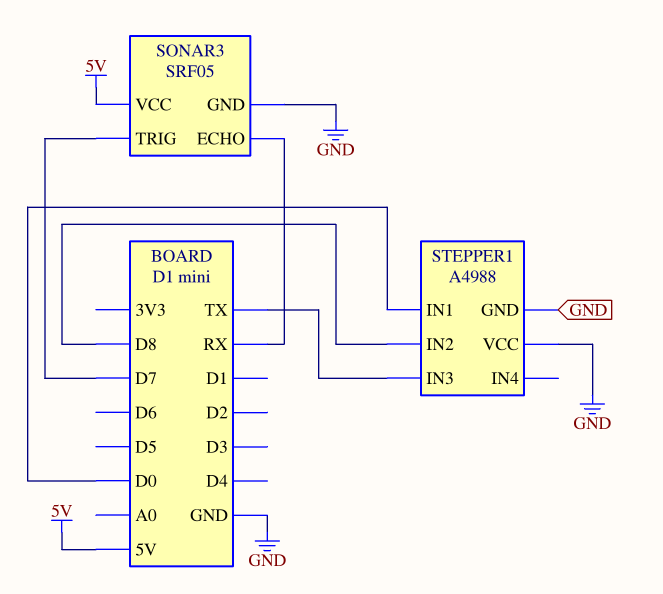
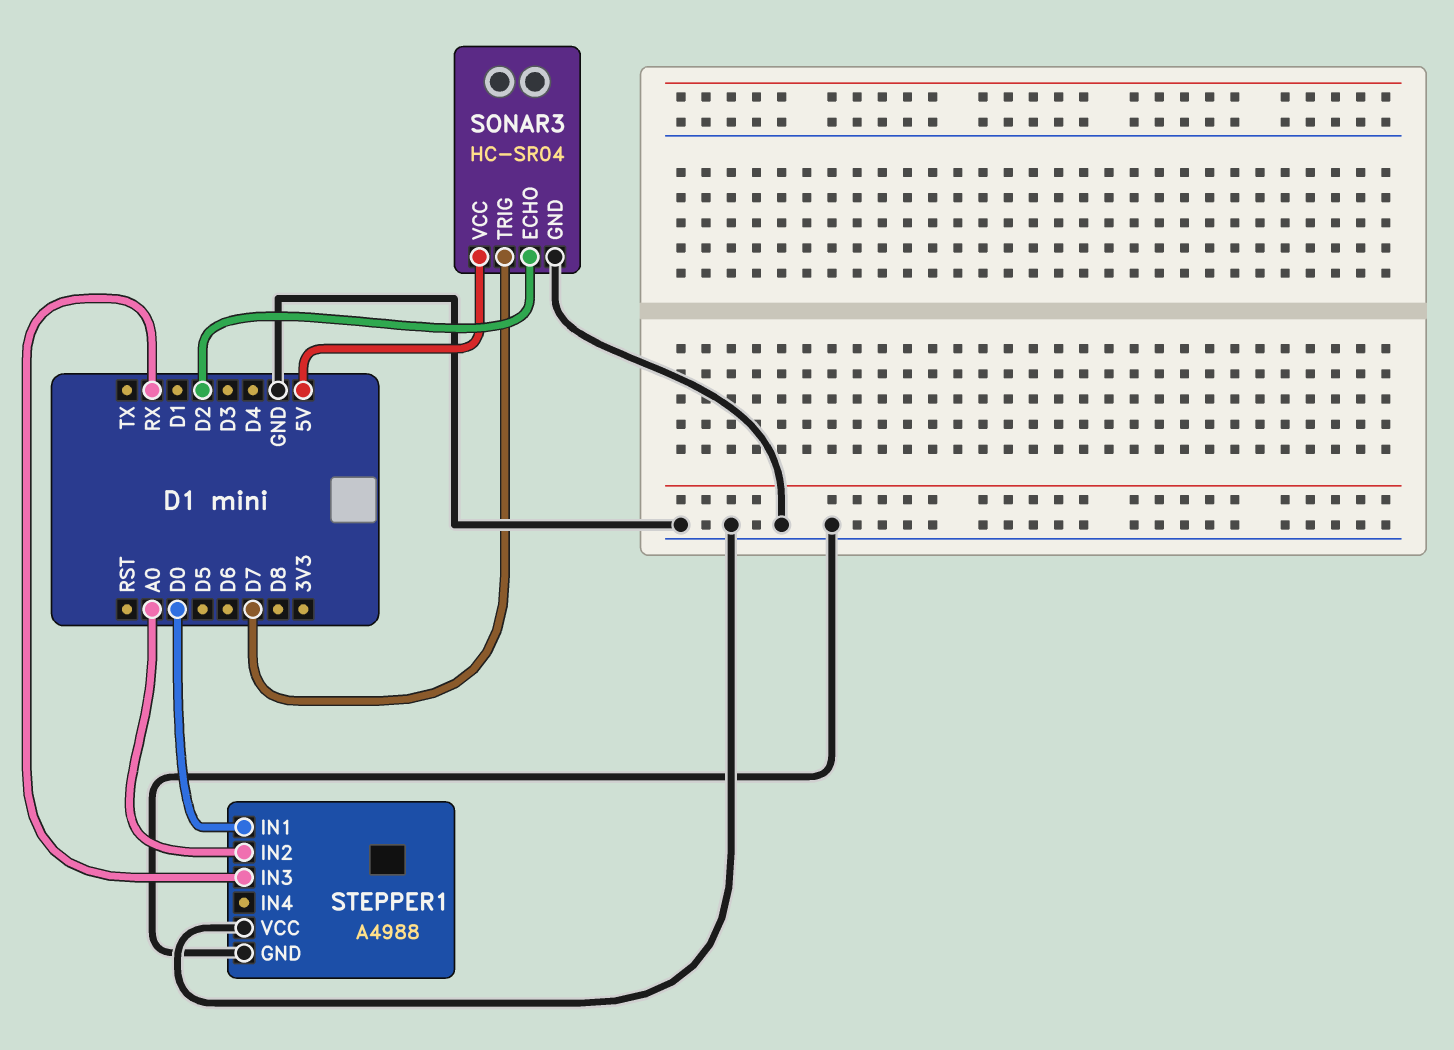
SONAR3: SRF05 -> HC-SR04
SONAR3 pin ECHO: RX -> D2
STEPPER1 pin IN2: D8 -> A0
STEPPER1 pin IN3: TX -> RX

